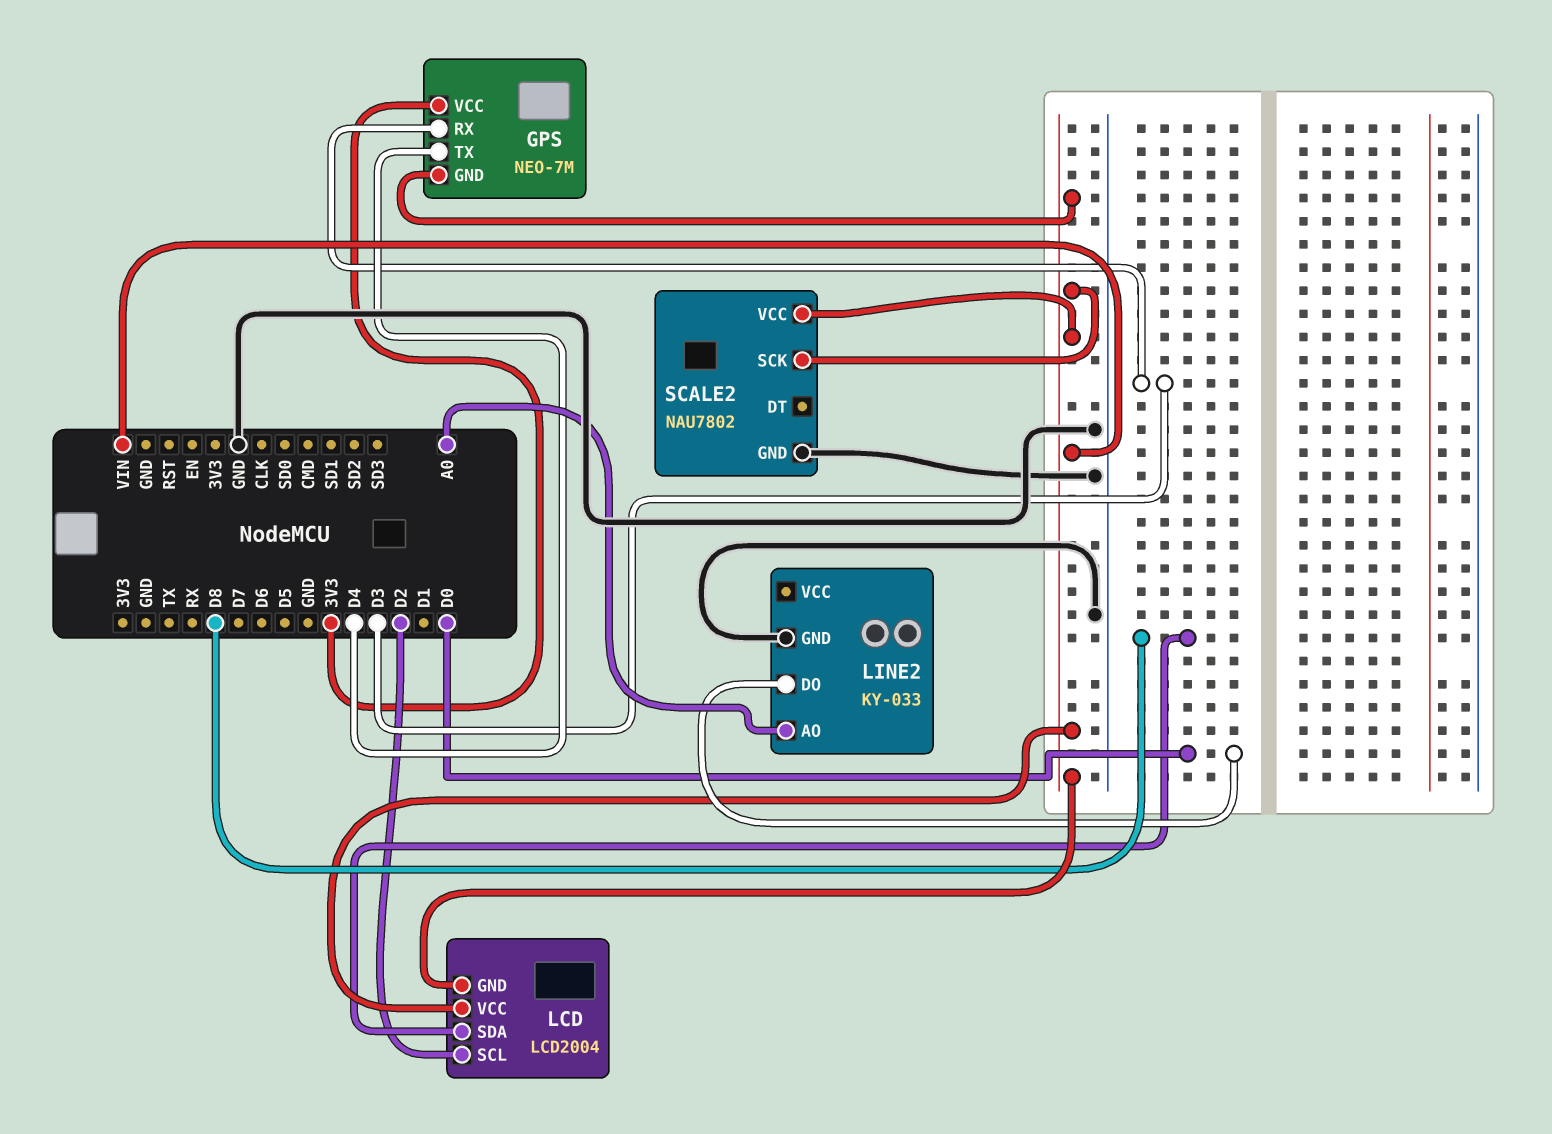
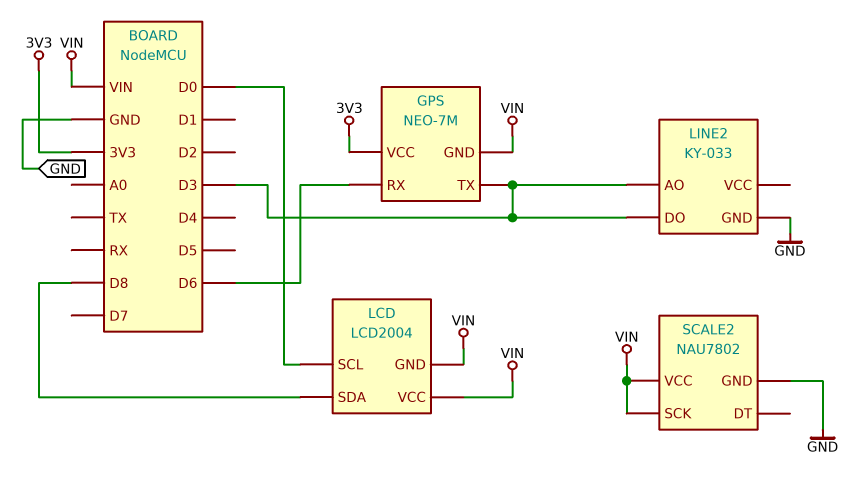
GPS pin RX: D3 -> D6
GPS pin TX: D4 -> D3
LCD pin SCL: D2 -> D0
LINE2 pin AO: A0 -> D3
LINE2 pin DO: D0 -> D3

